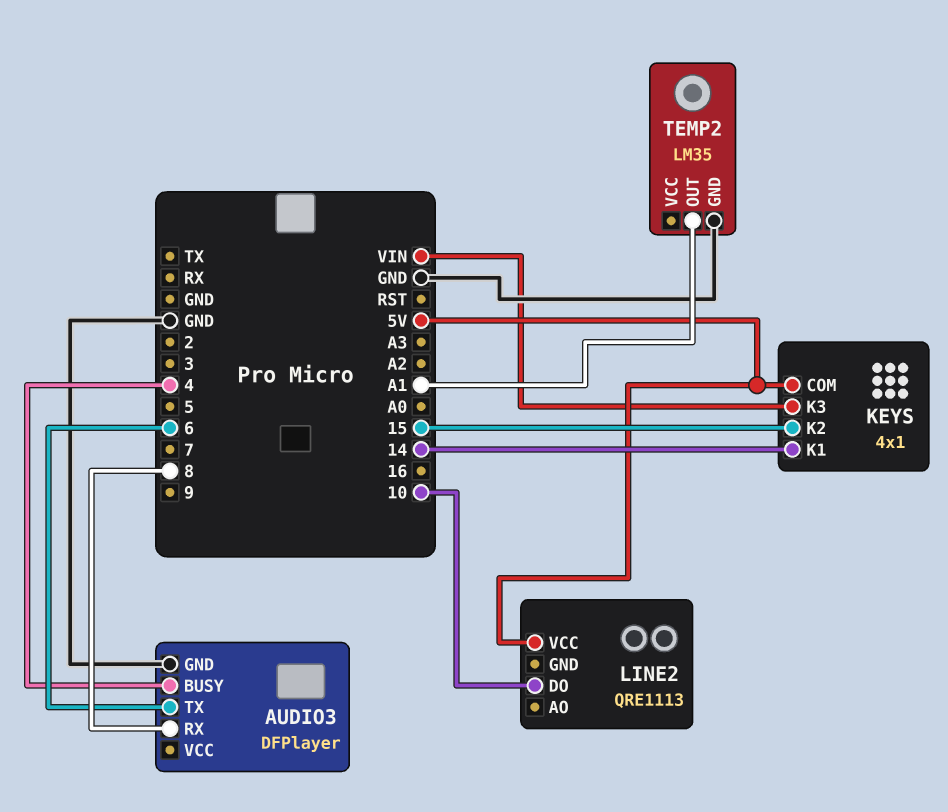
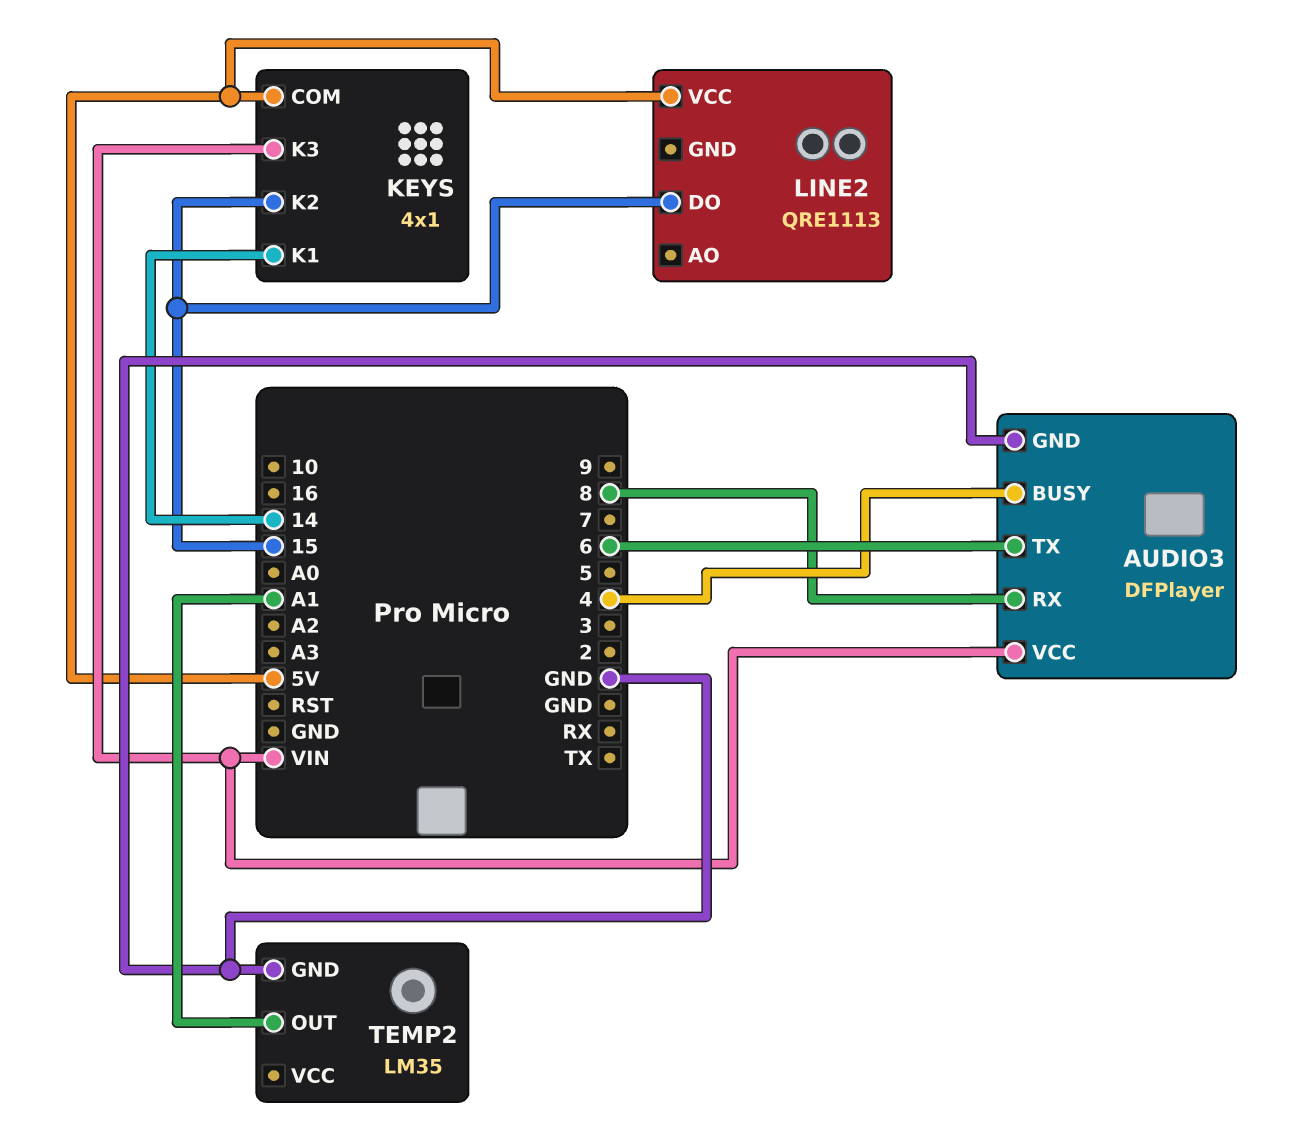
AUDIO3 pin VCC: none -> VIN
LINE2 pin DO: 10 -> 15

